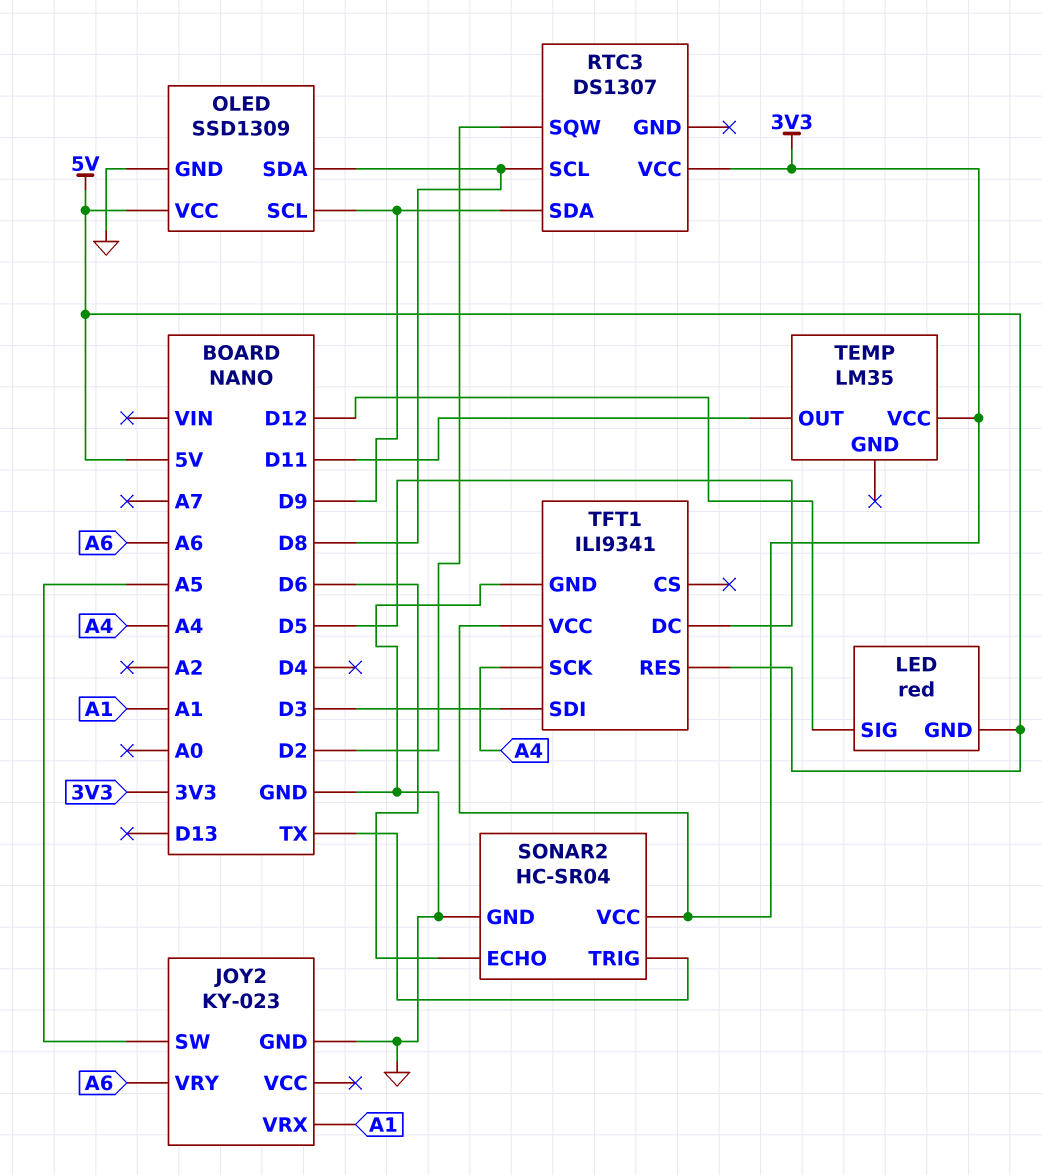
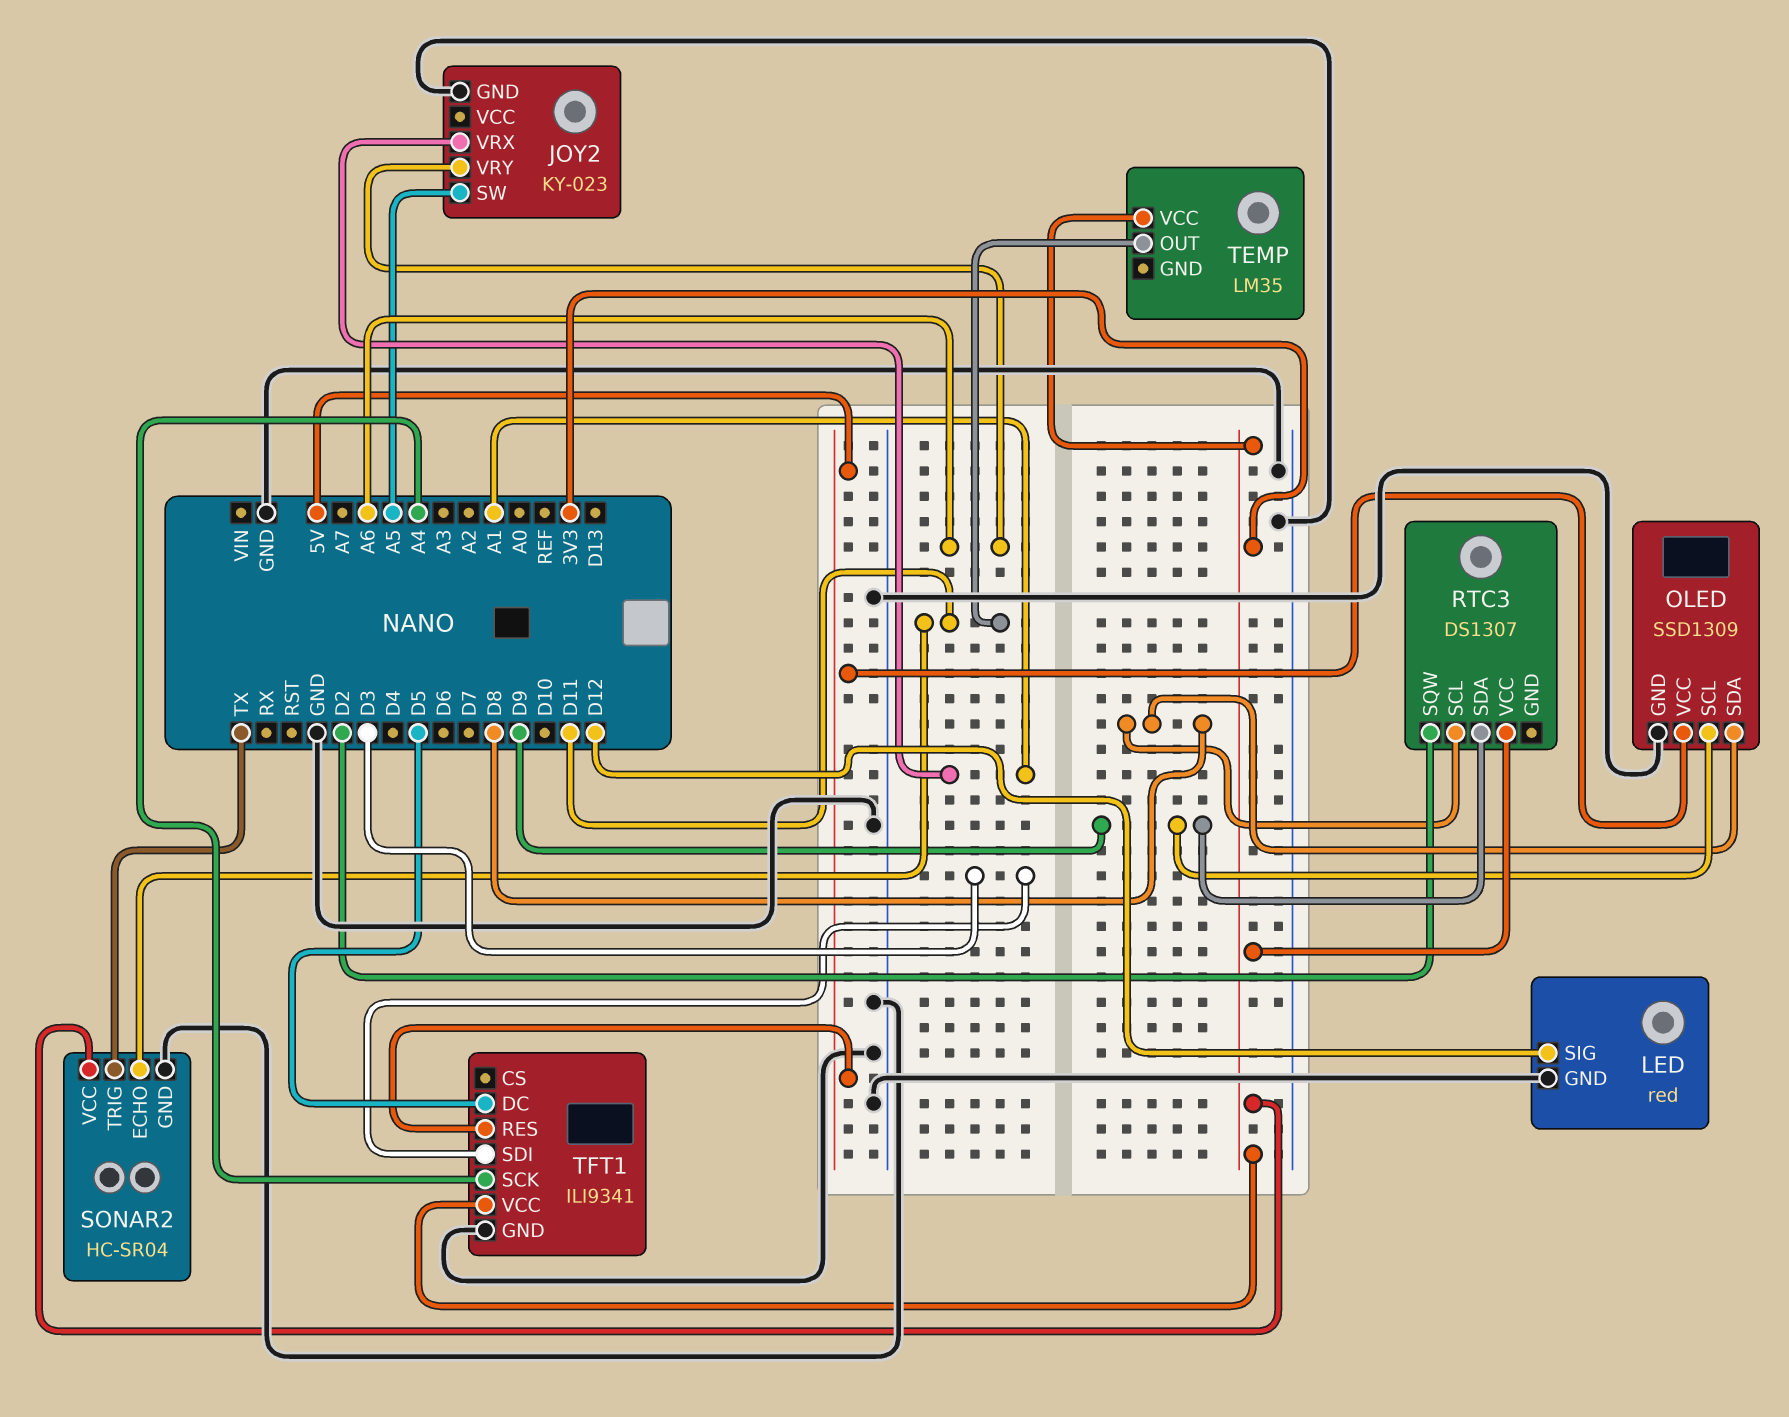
LED pin GND: 5V -> GND
SONAR2 pin ECHO: D6 -> D11

